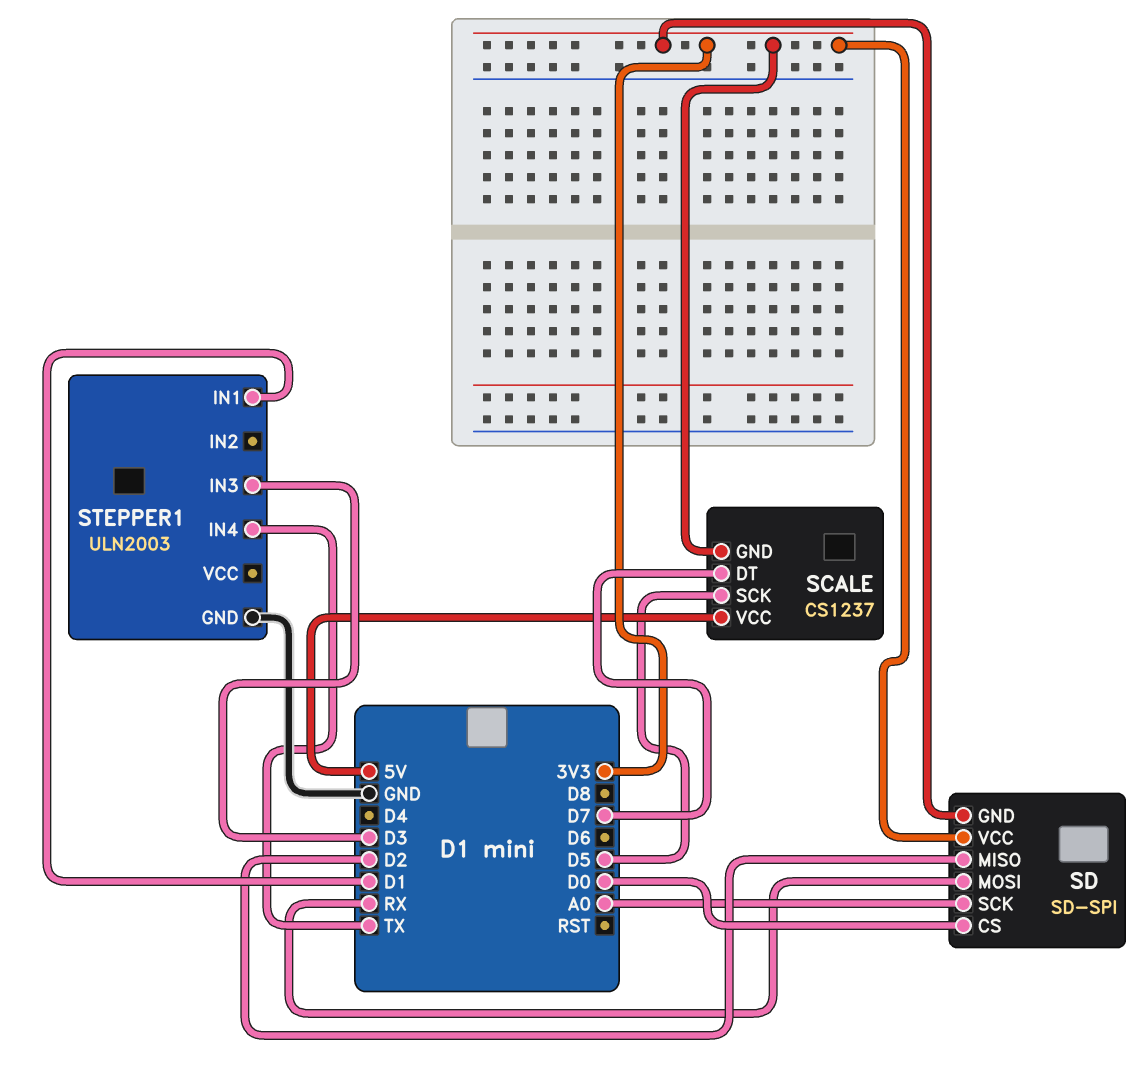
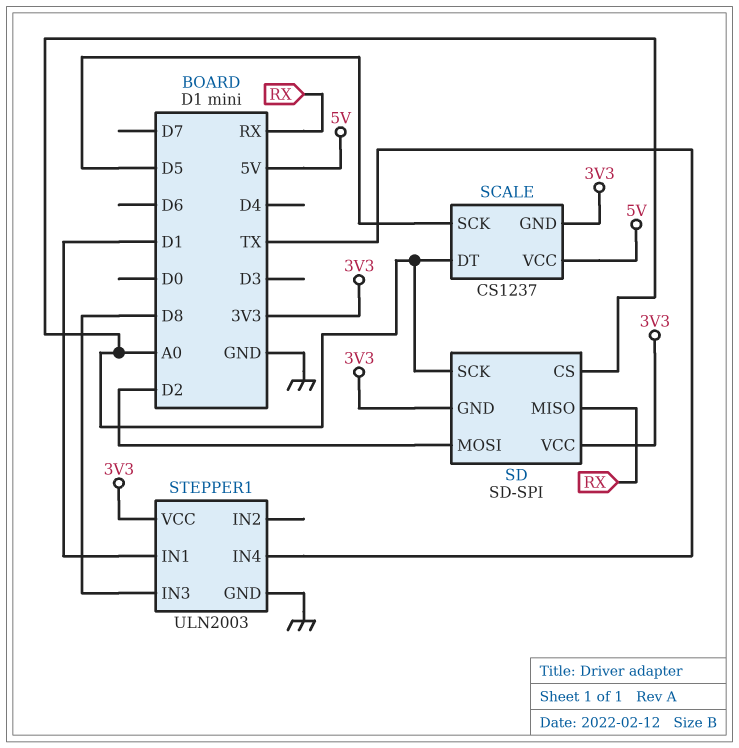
SCALE pin DT: D7 -> A0
SD pin CS: D0 -> A0
SD pin MISO: D2 -> RX
SD pin MOSI: RX -> D2
STEPPER1 pin IN3: D3 -> D8
STEPPER1 pin VCC: none -> 3V3

